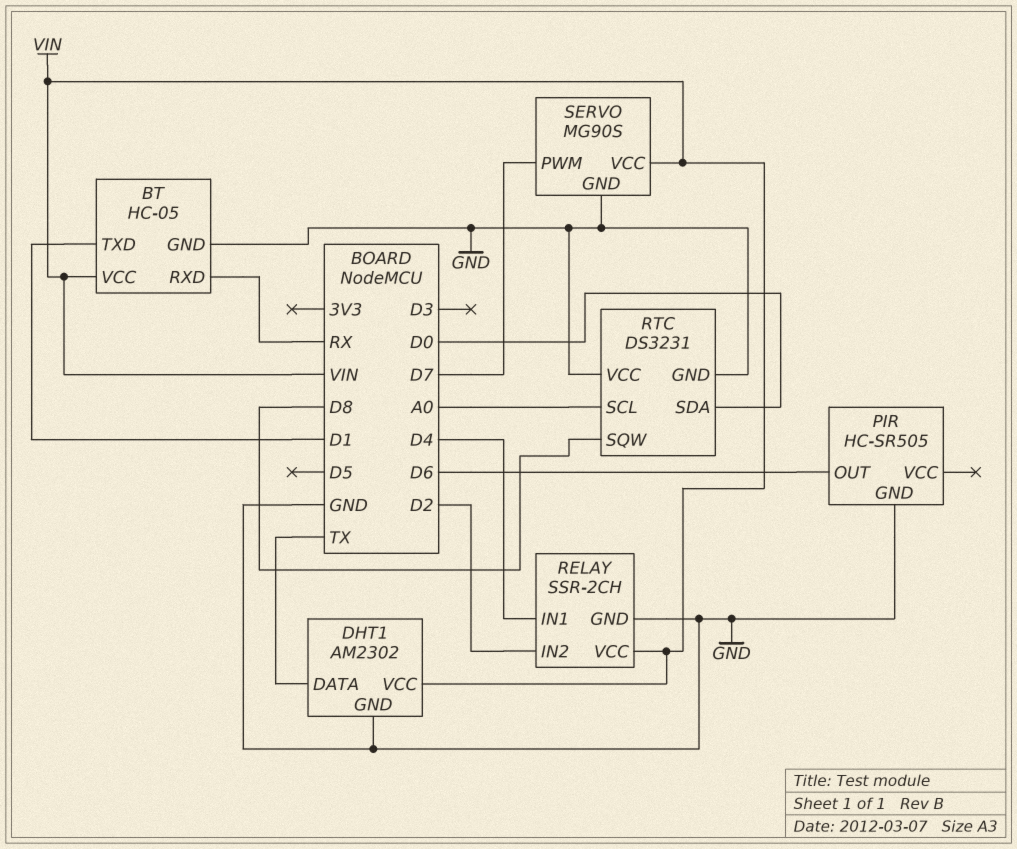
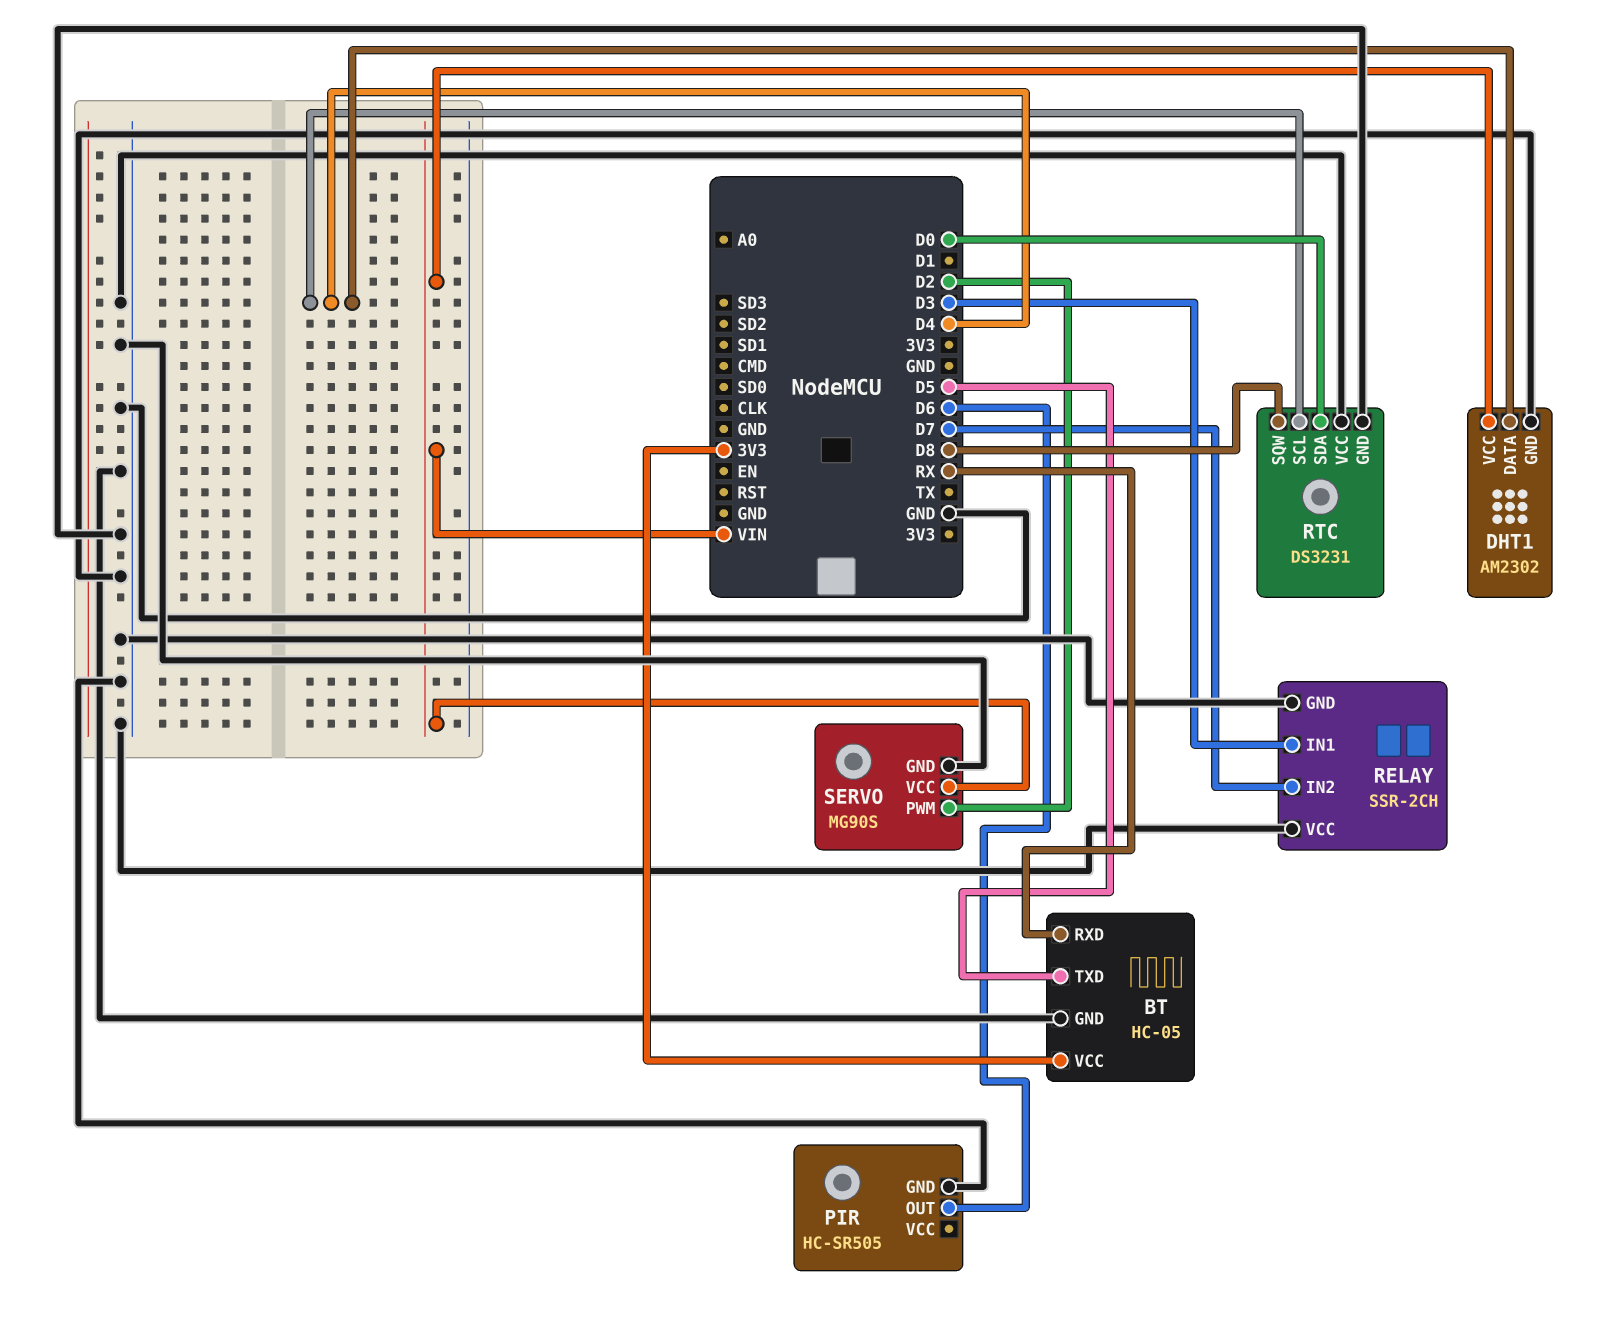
BT pin TXD: D1 -> D5
BT pin VCC: VIN -> 3V3
DHT1 pin DATA: TX -> D4
RELAY pin IN1: D4 -> D3
RELAY pin IN2: D2 -> D7
RELAY pin VCC: VIN -> GND
RTC pin SCL: A0 -> D4
SERVO pin PWM: D7 -> D2

